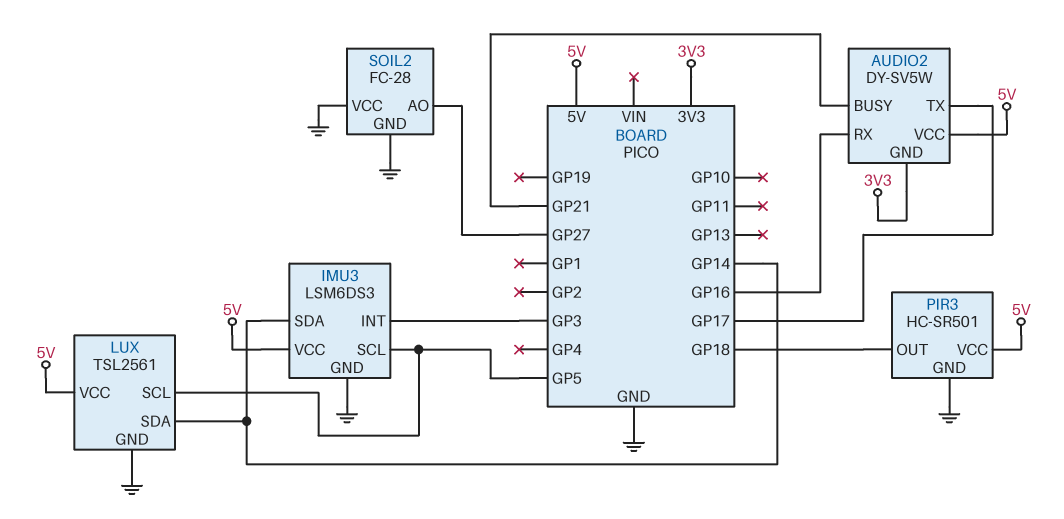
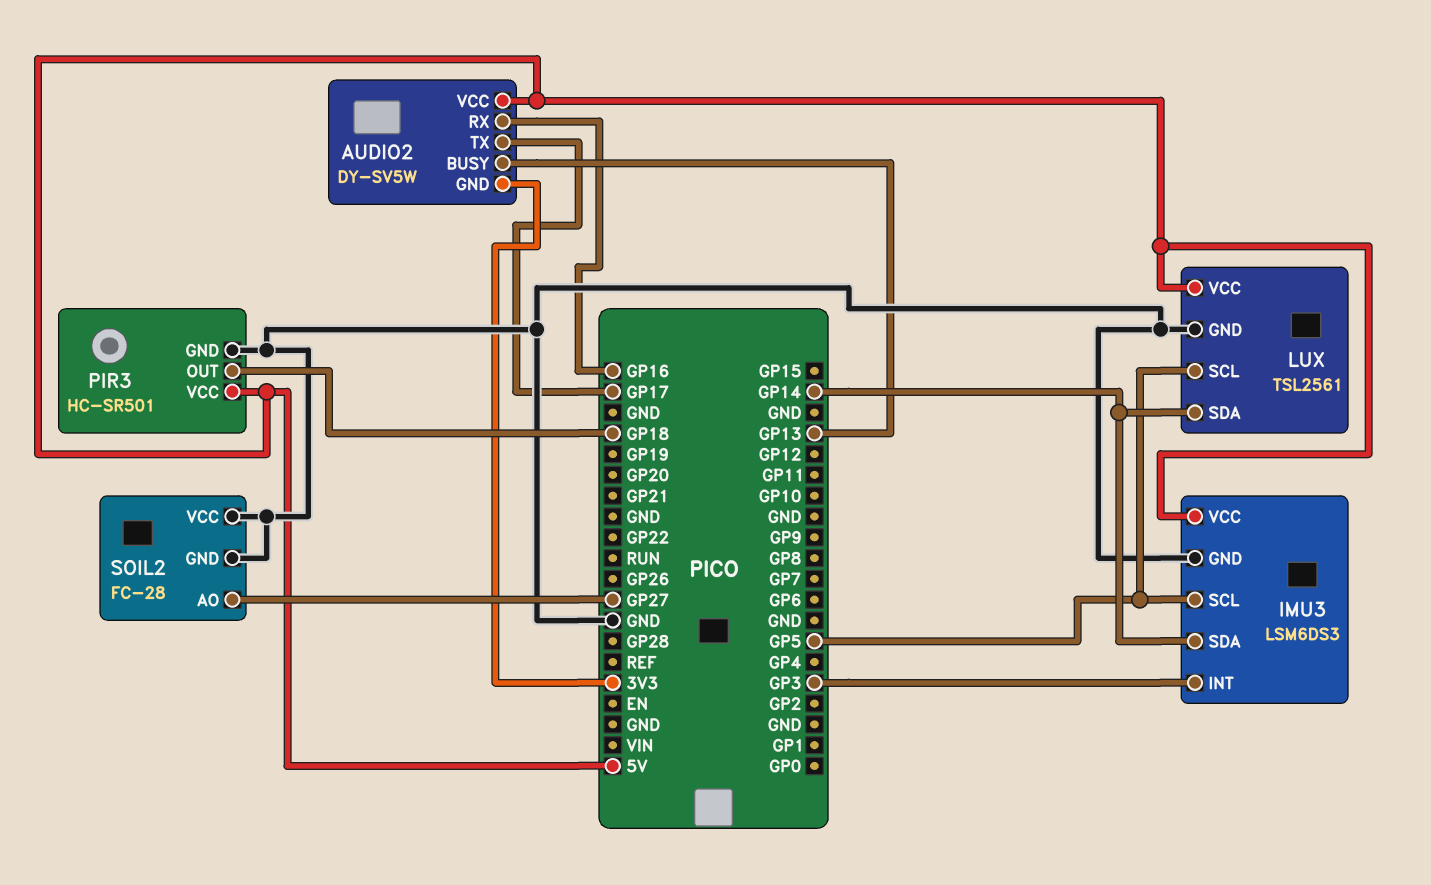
AUDIO2 pin BUSY: GP21 -> GP13

